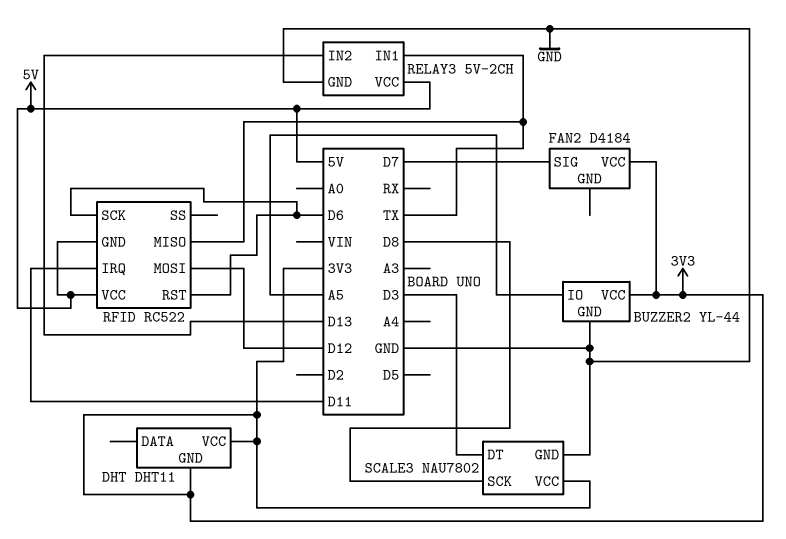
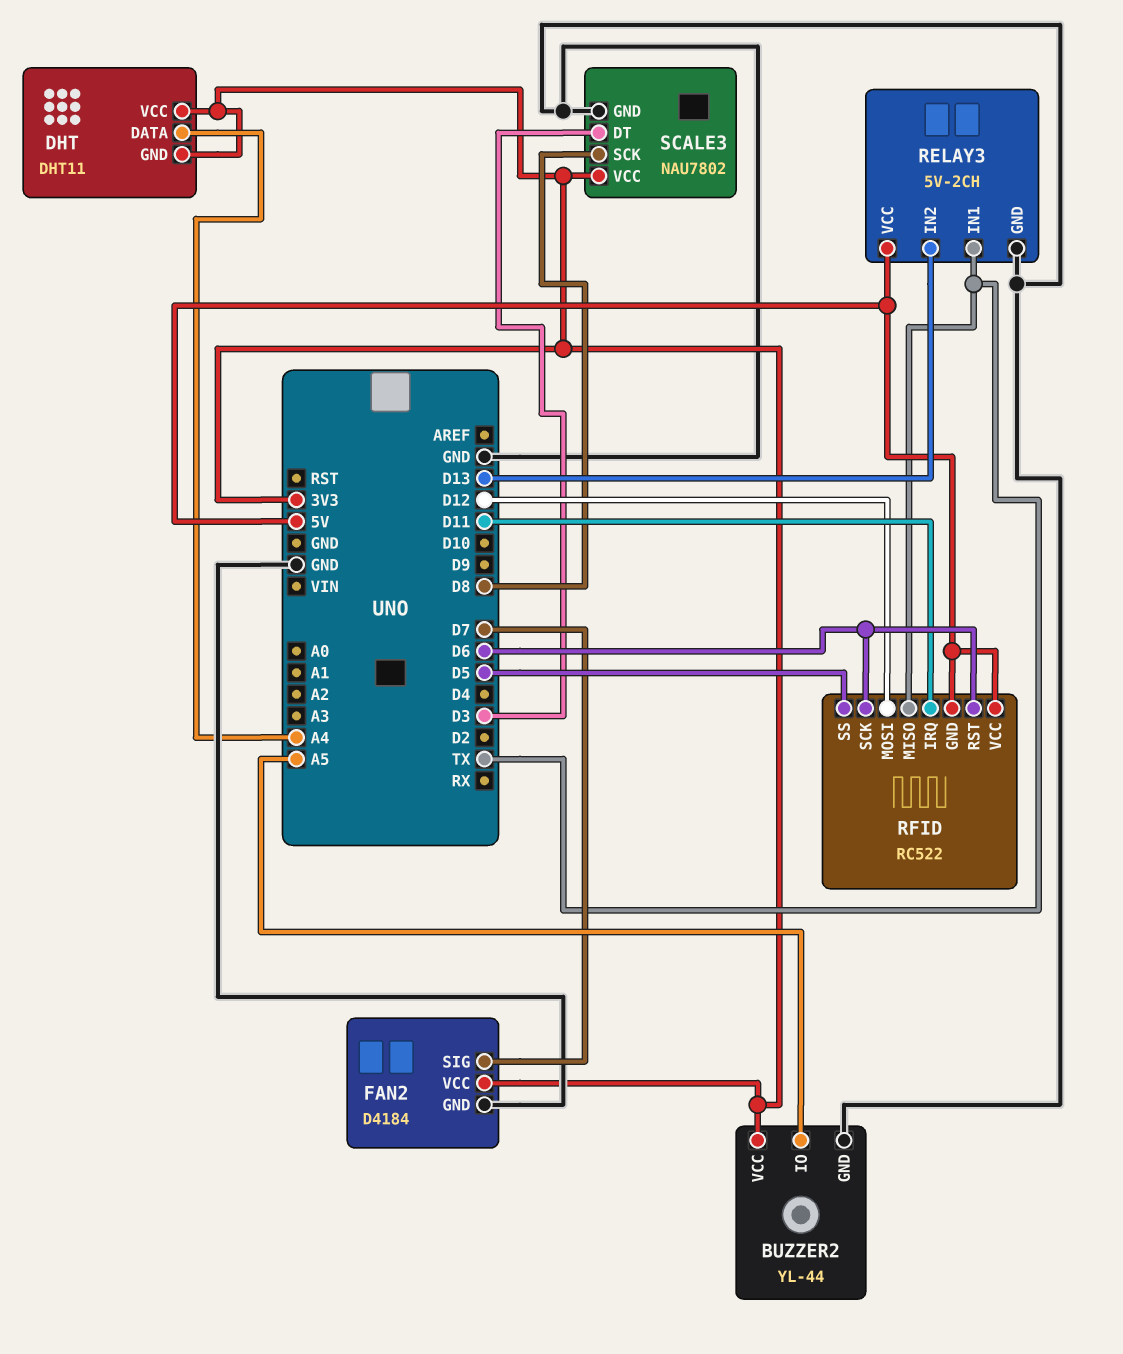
DHT pin DATA: none -> A4
FAN2 pin GND: none -> GND
RFID pin SS: none -> D5

